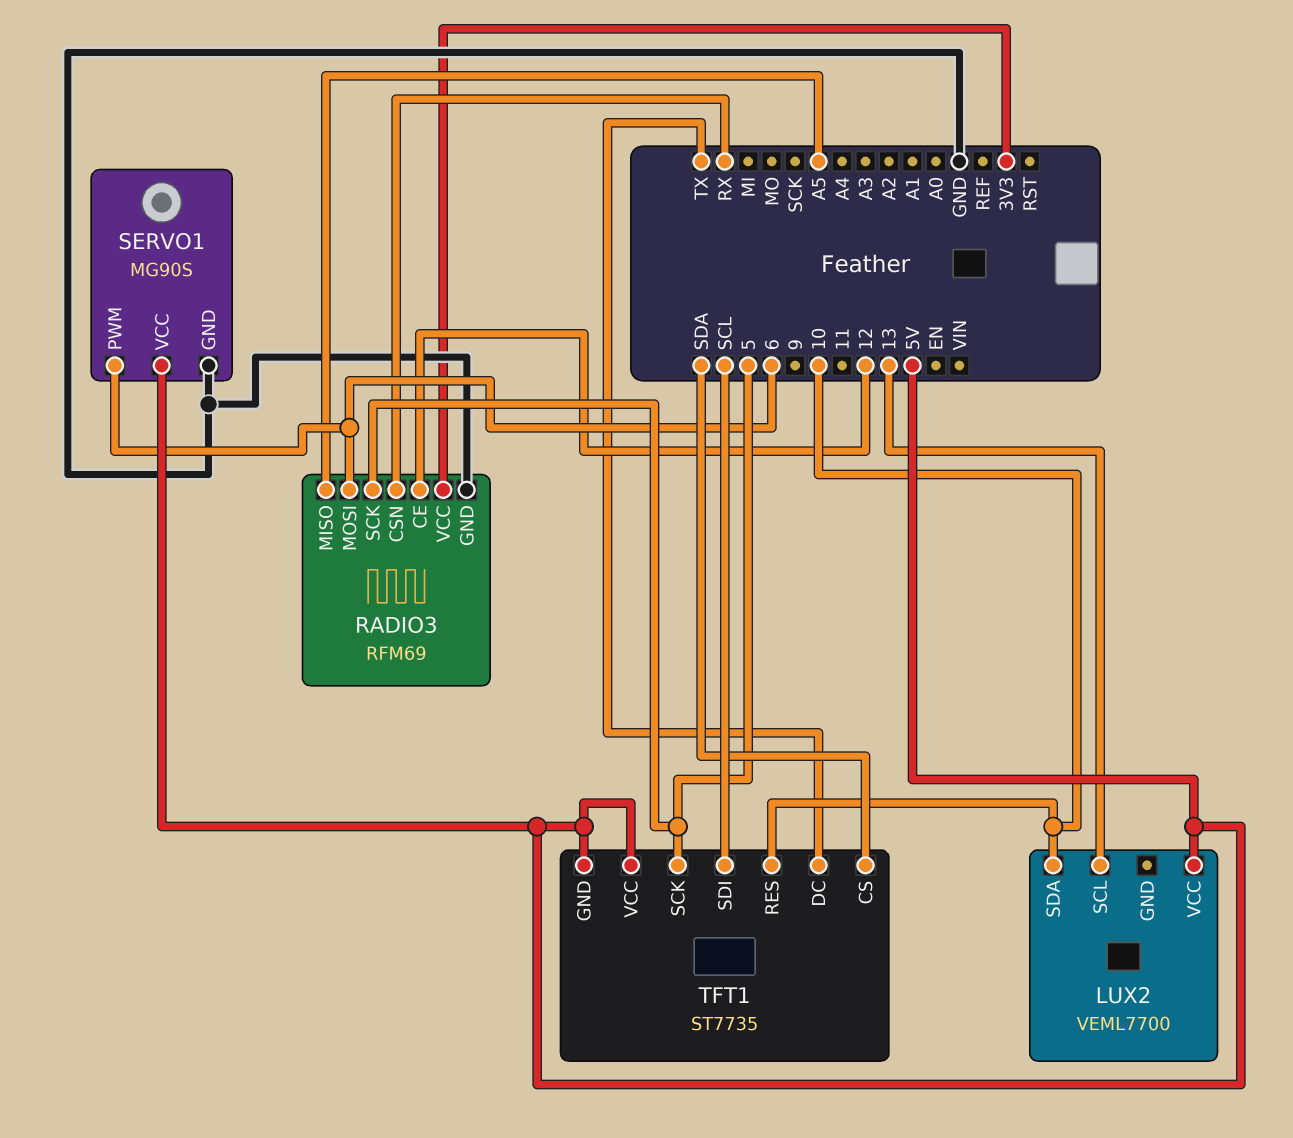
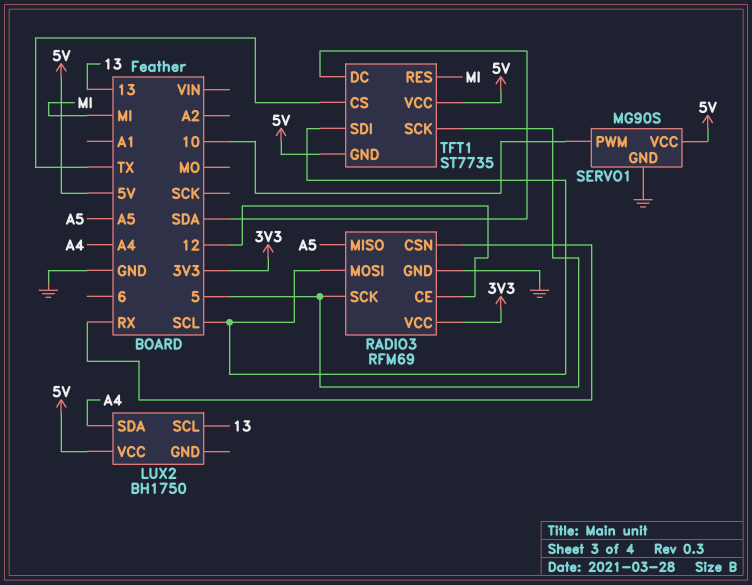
LUX2: VEML7700 -> BH1750
LUX2 pin SDA: 10 -> A4
RADIO3 pin MOSI: 6 -> SCL
SERVO1 pin PWM: 6 -> 10
TFT1 pin CS: SDA -> TX
TFT1 pin DC: TX -> SDA
TFT1 pin RES: 10 -> MI

